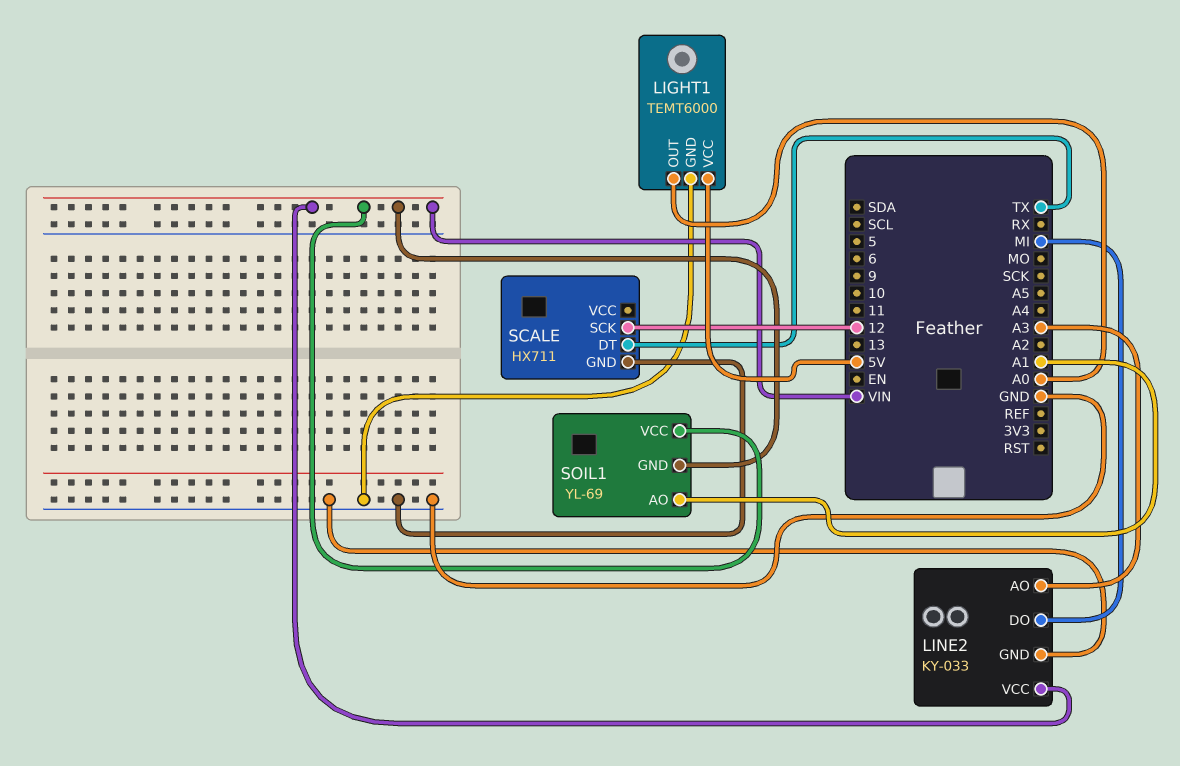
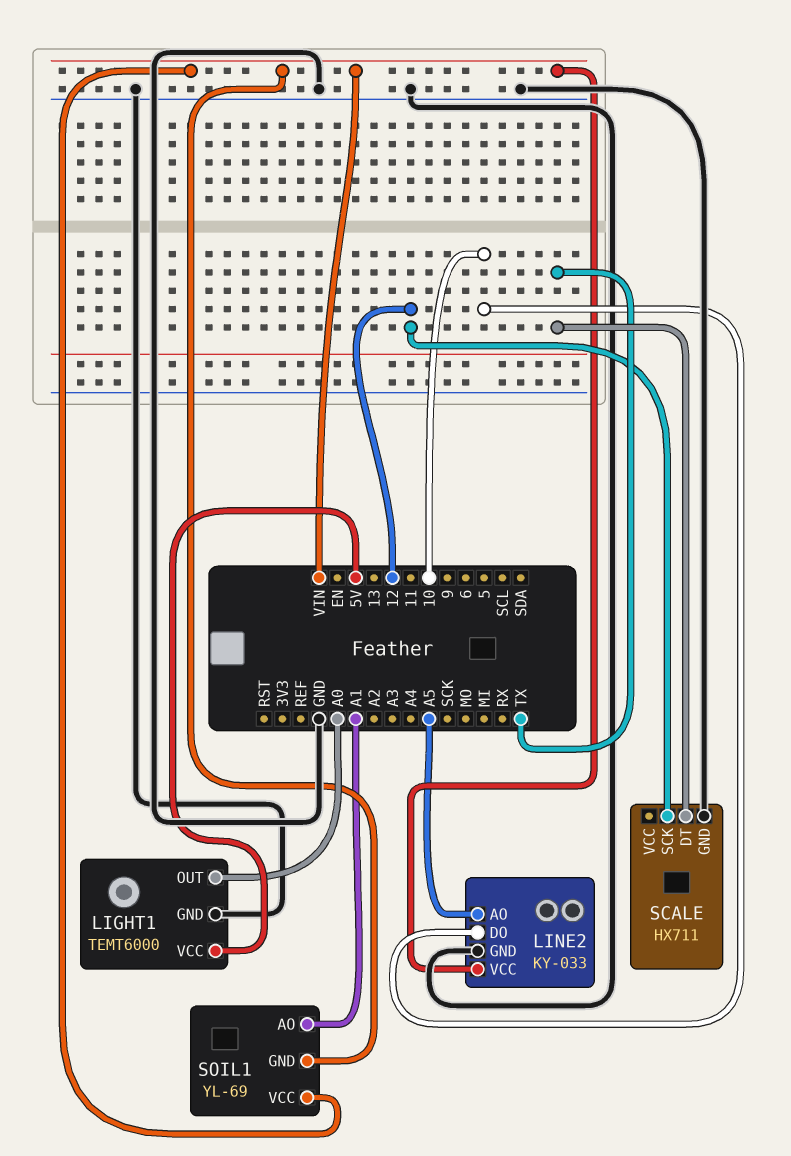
LINE2 pin AO: A3 -> A5
LINE2 pin DO: MI -> 10

